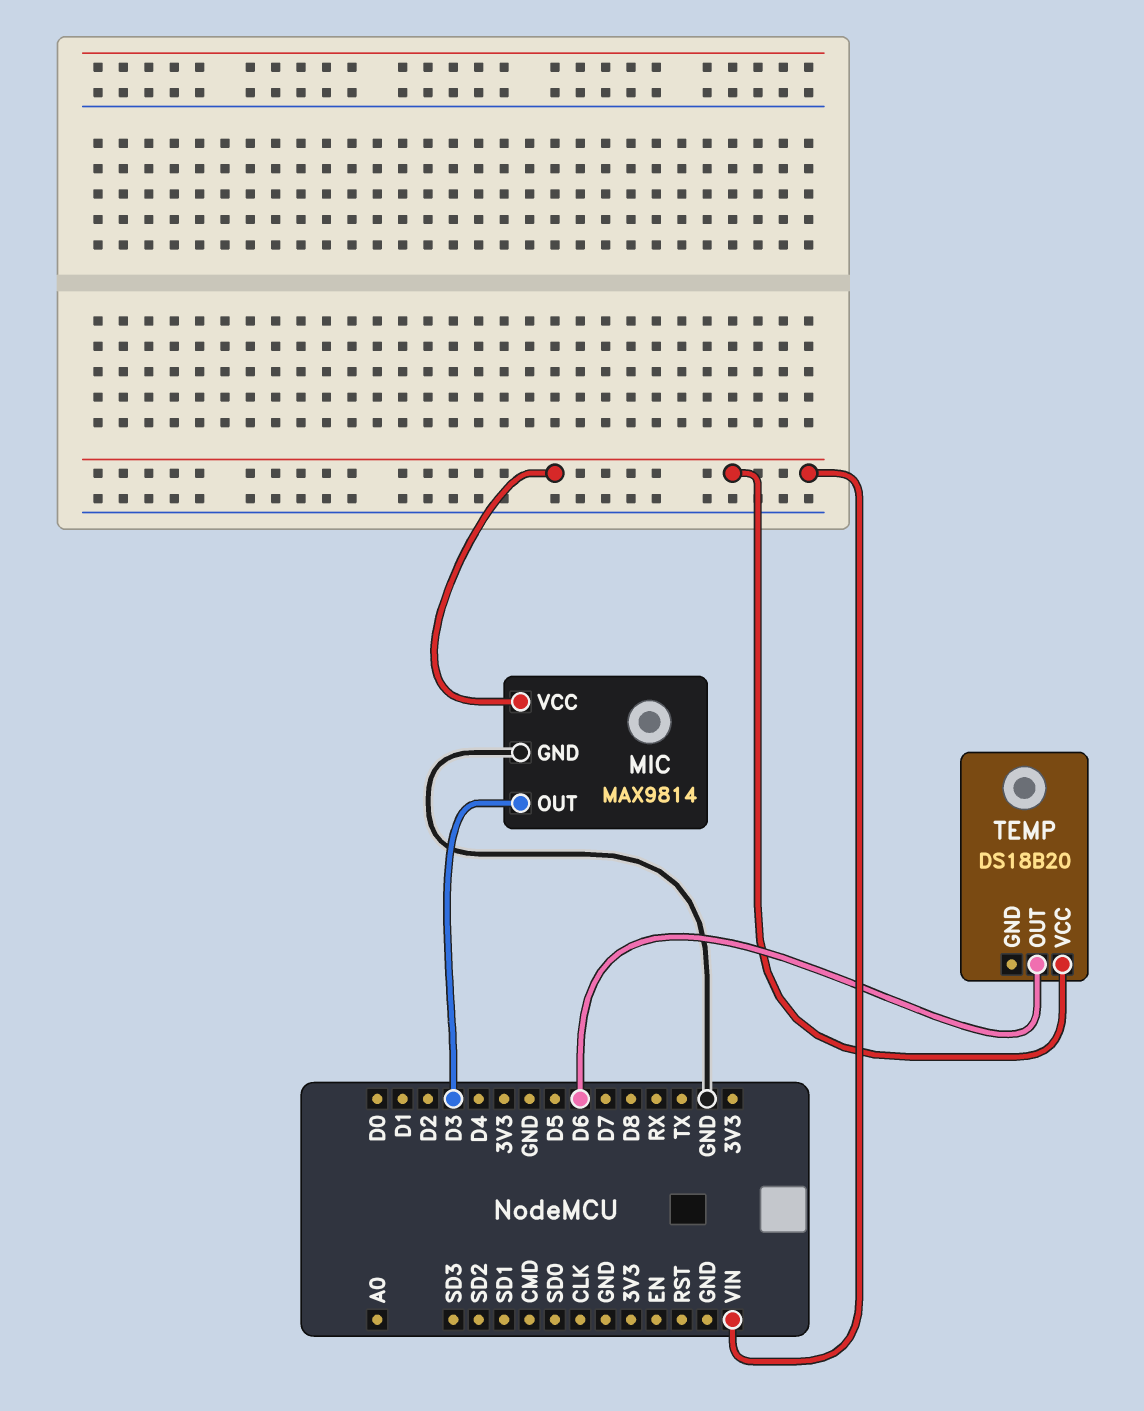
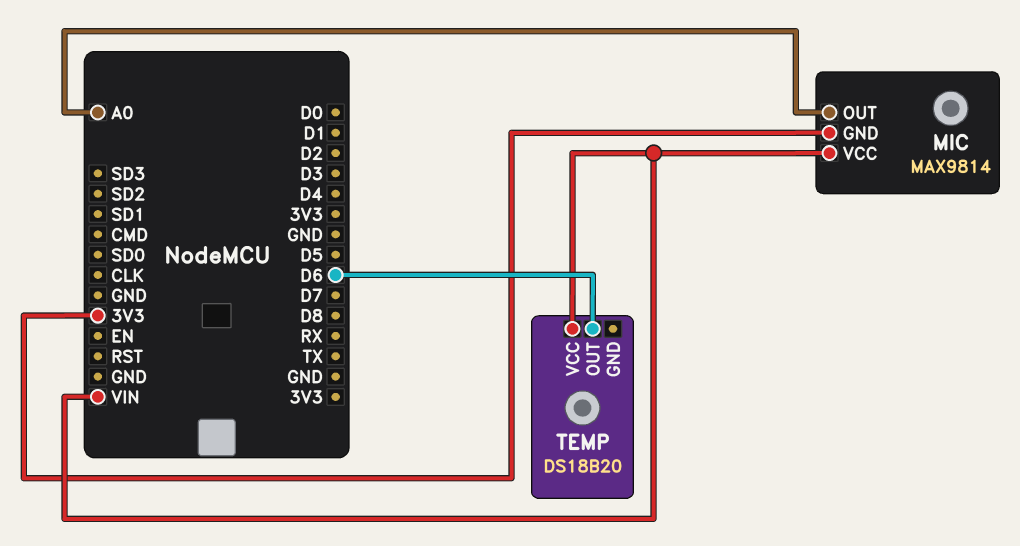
MIC pin GND: GND -> 3V3
MIC pin OUT: D3 -> A0

